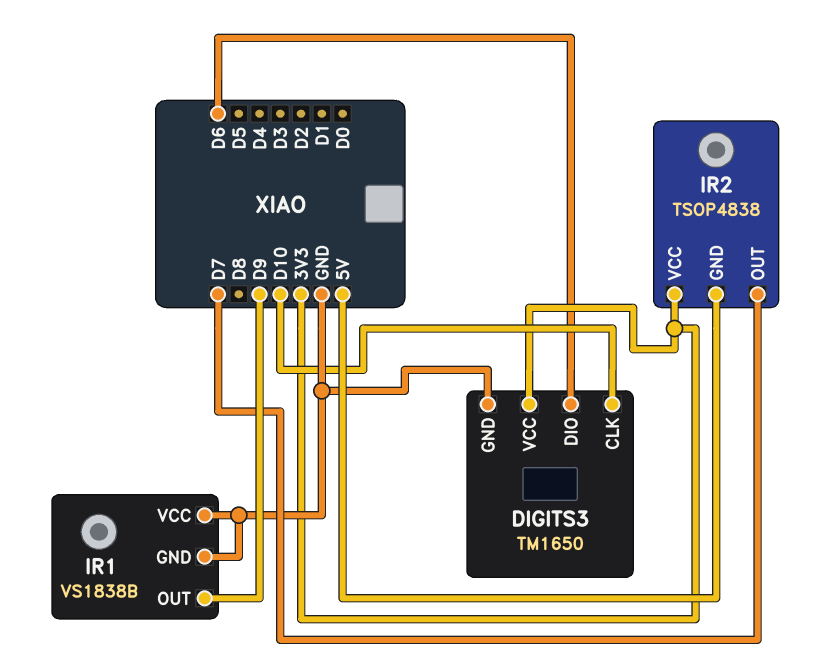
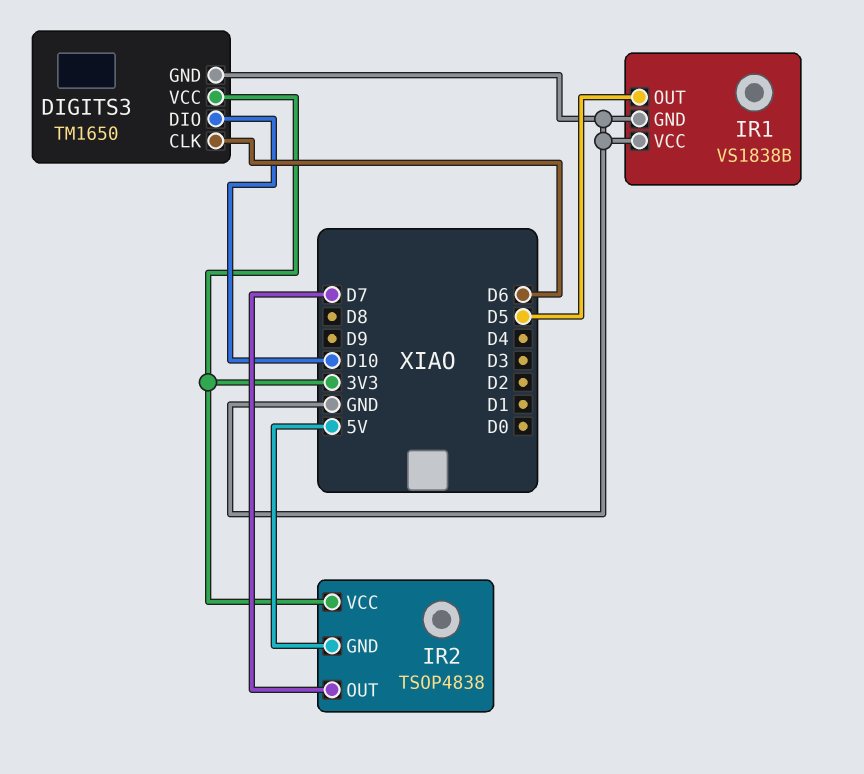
DIGITS3 pin CLK: D10 -> D6
DIGITS3 pin DIO: D6 -> D10
IR1 pin OUT: D9 -> D5

